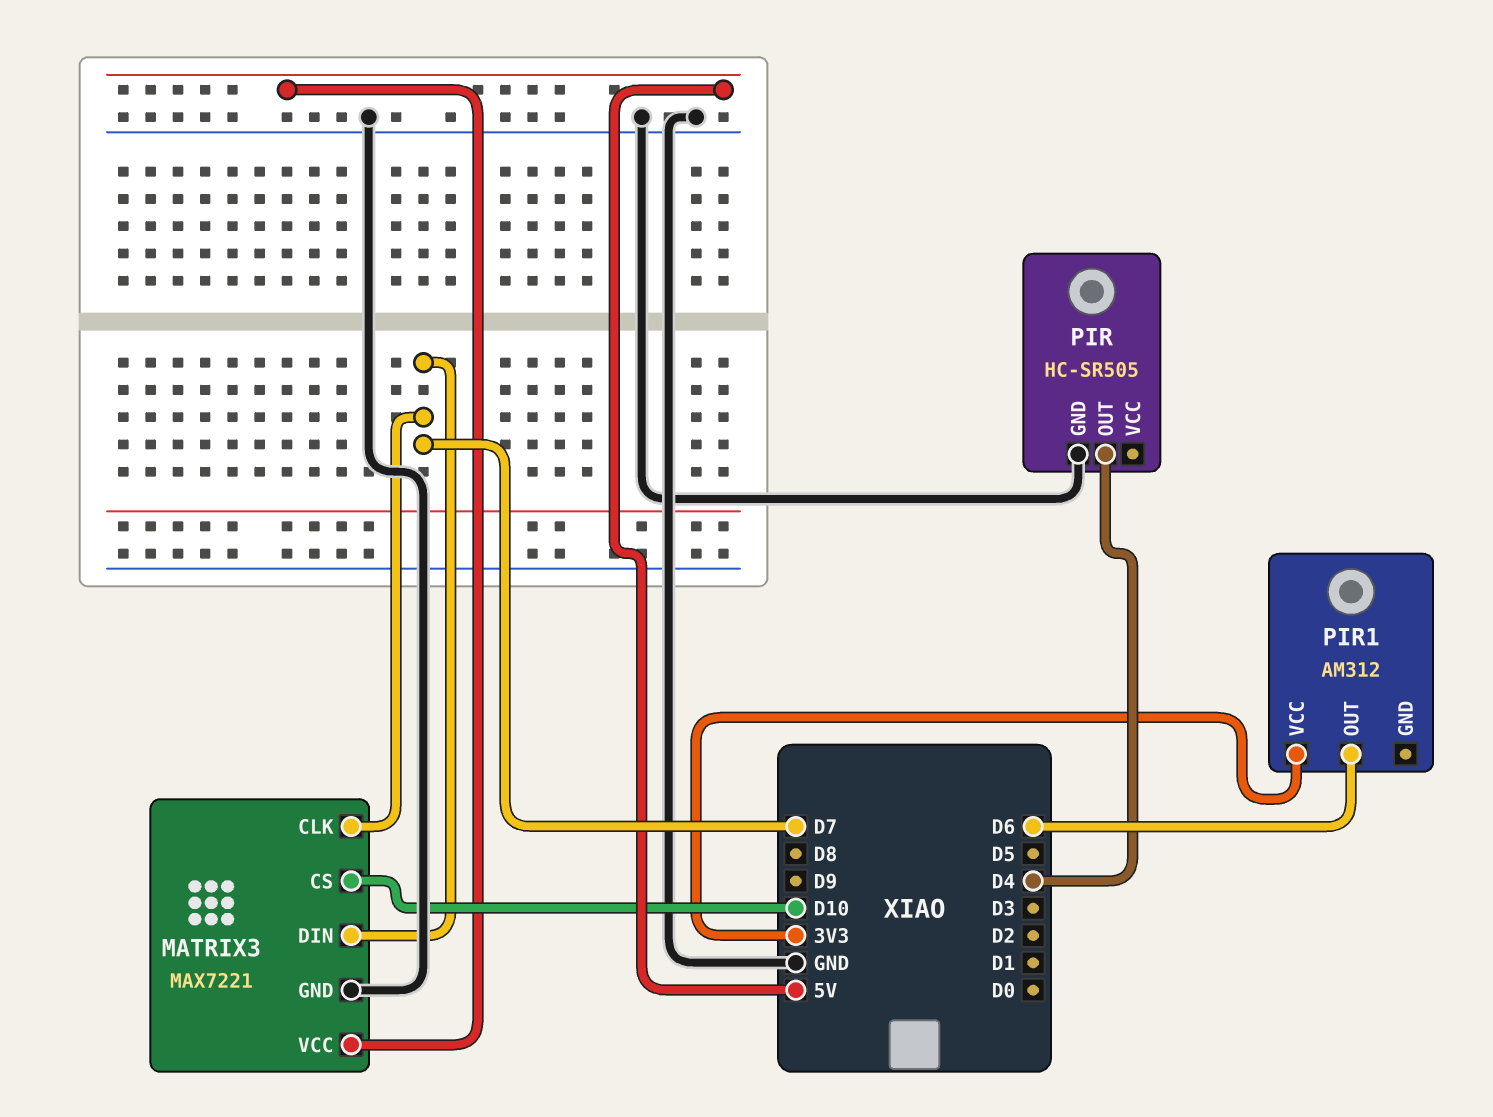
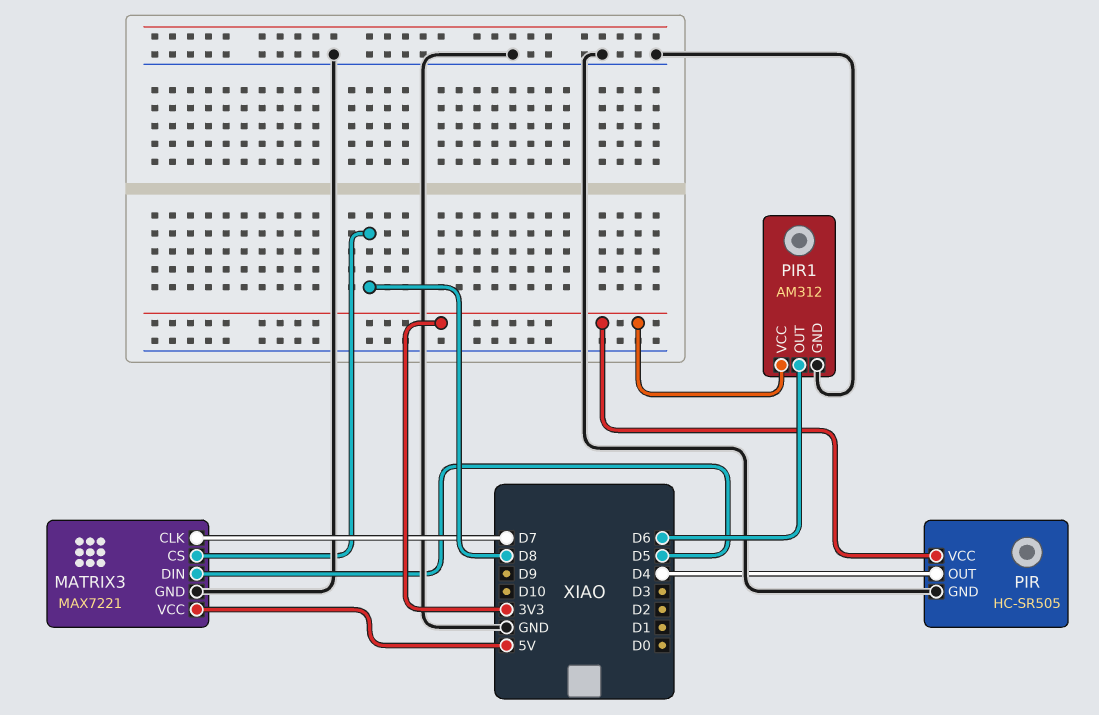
MATRIX3 pin CS: D10 -> D8
MATRIX3 pin DIN: D7 -> D5
PIR pin VCC: none -> 3V3
PIR1 pin GND: none -> GND

